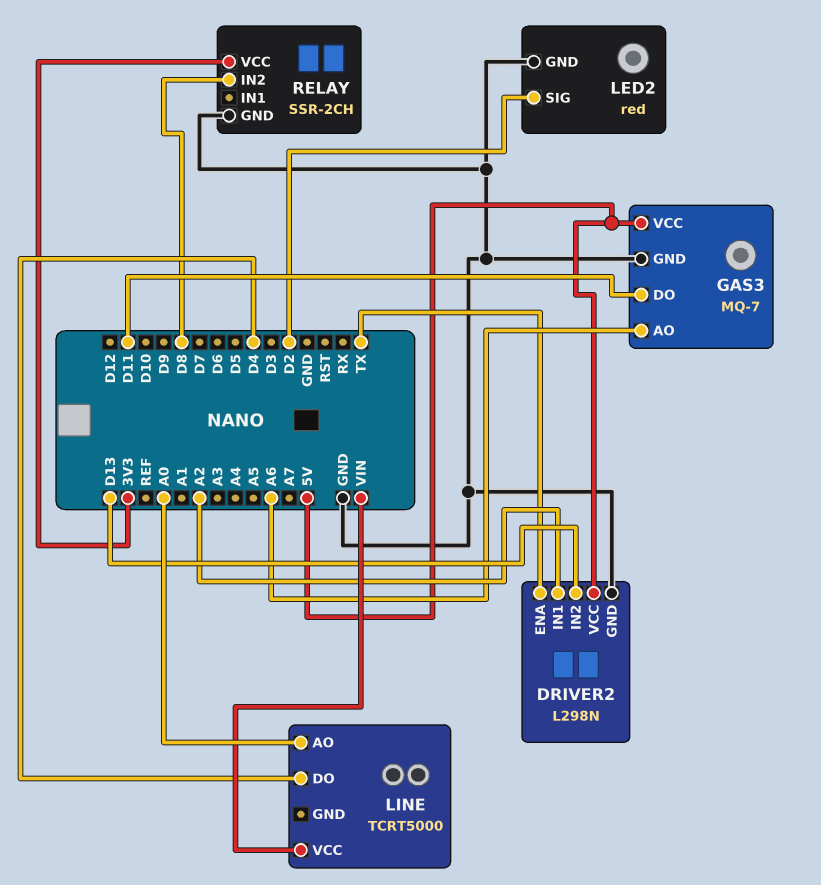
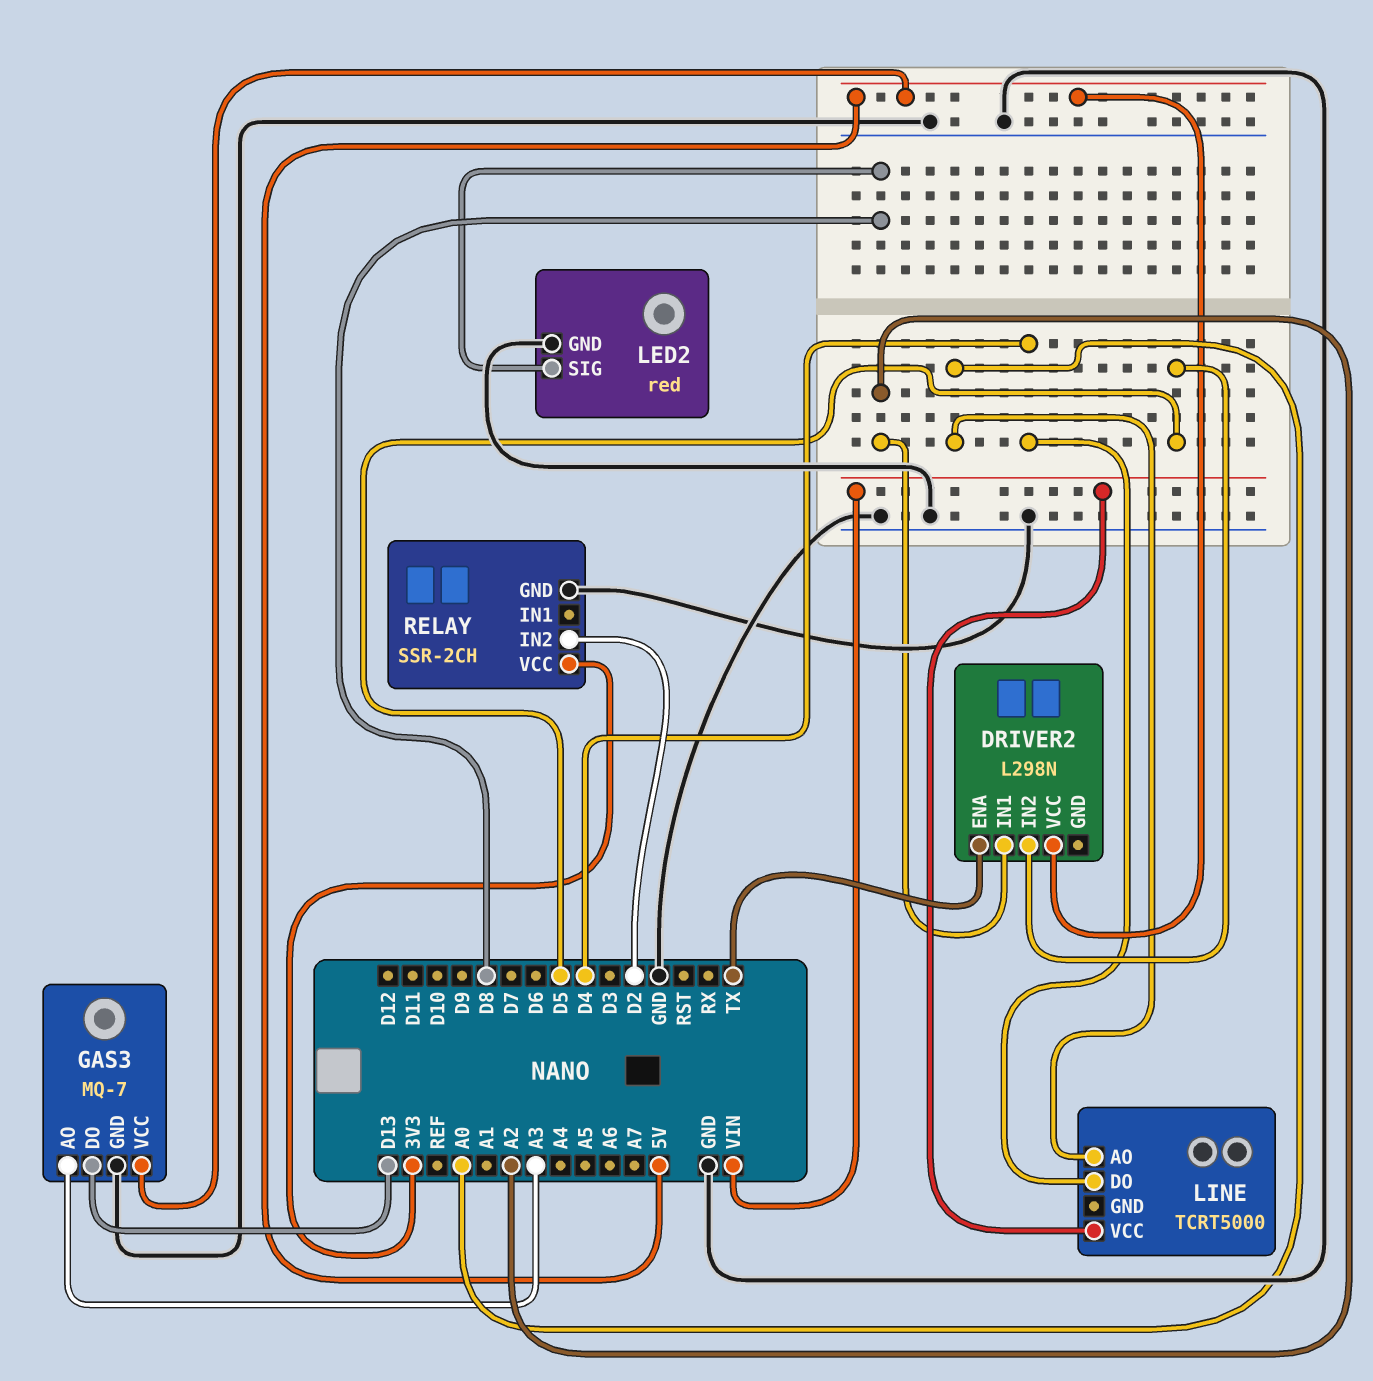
DRIVER2 pin GND: GND -> none
DRIVER2 pin IN2: D13 -> D5
GAS3 pin AO: A6 -> A3
GAS3 pin DO: D11 -> D13
LED2 pin SIG: D2 -> D8
RELAY pin IN2: D8 -> D2

